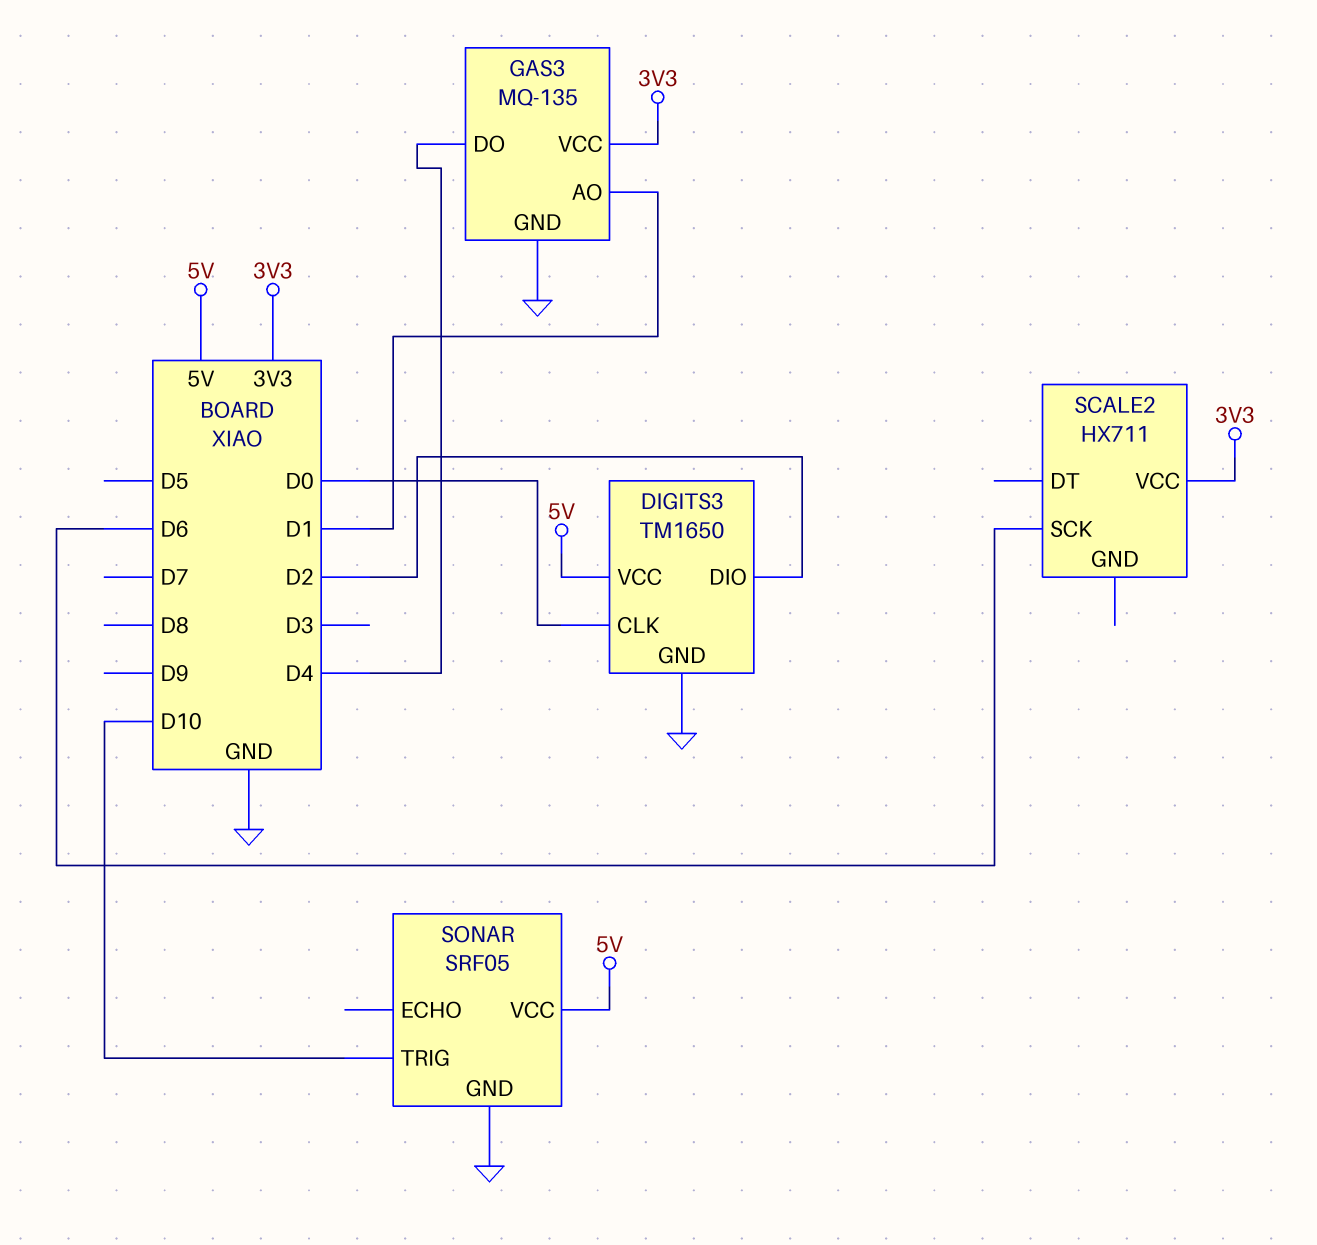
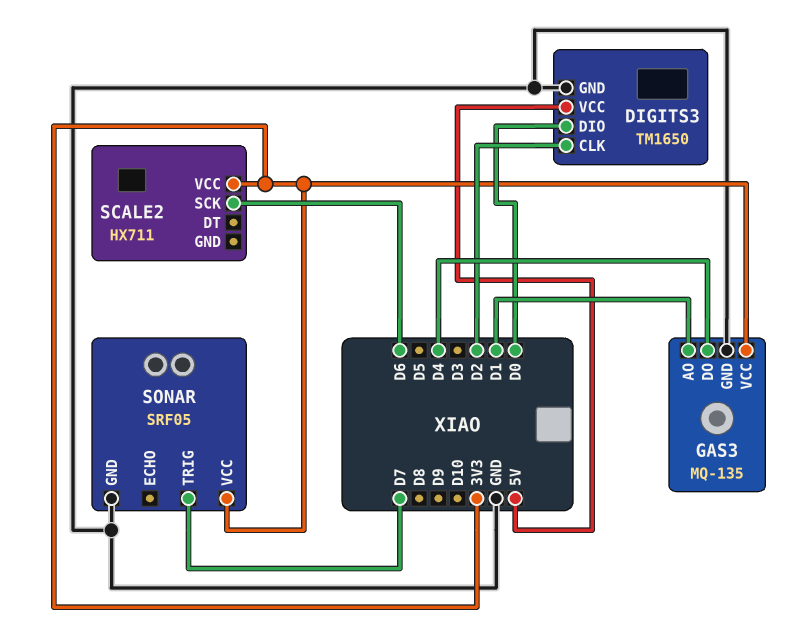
DIGITS3 pin CLK: D0 -> D2
DIGITS3 pin DIO: D2 -> D0
SONAR pin TRIG: D10 -> D7
SONAR pin VCC: 5V -> 3V3

